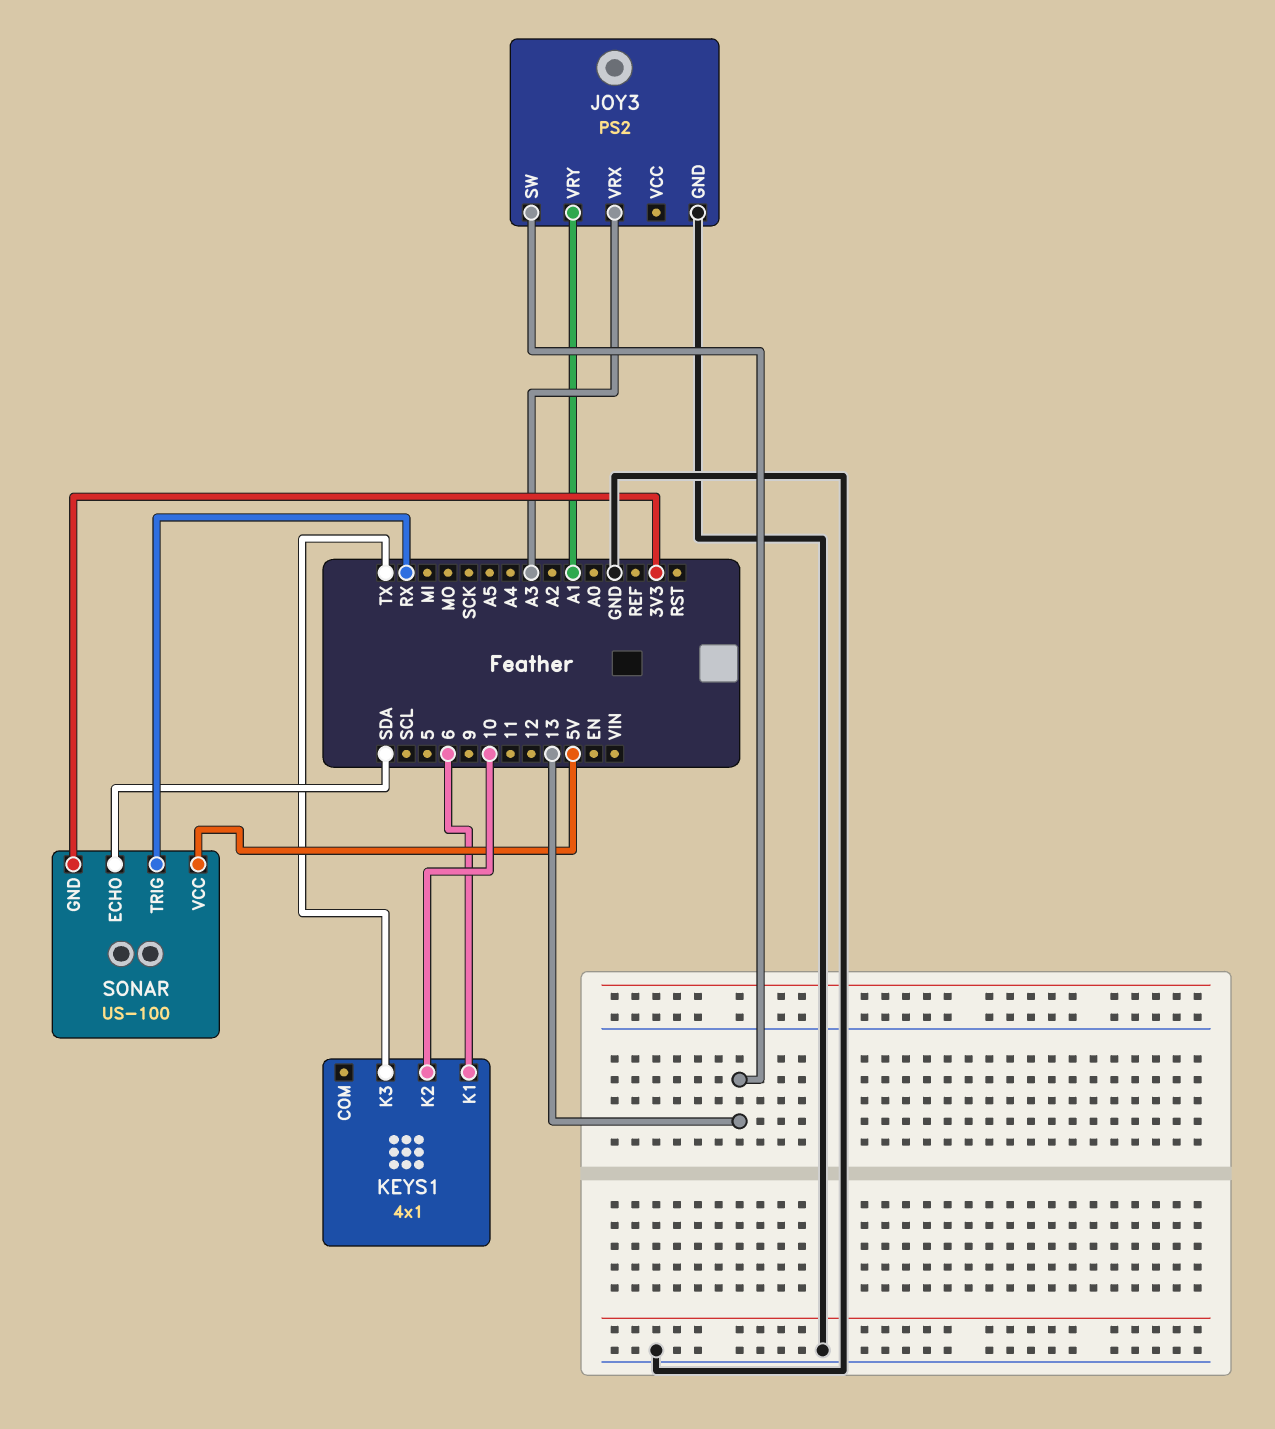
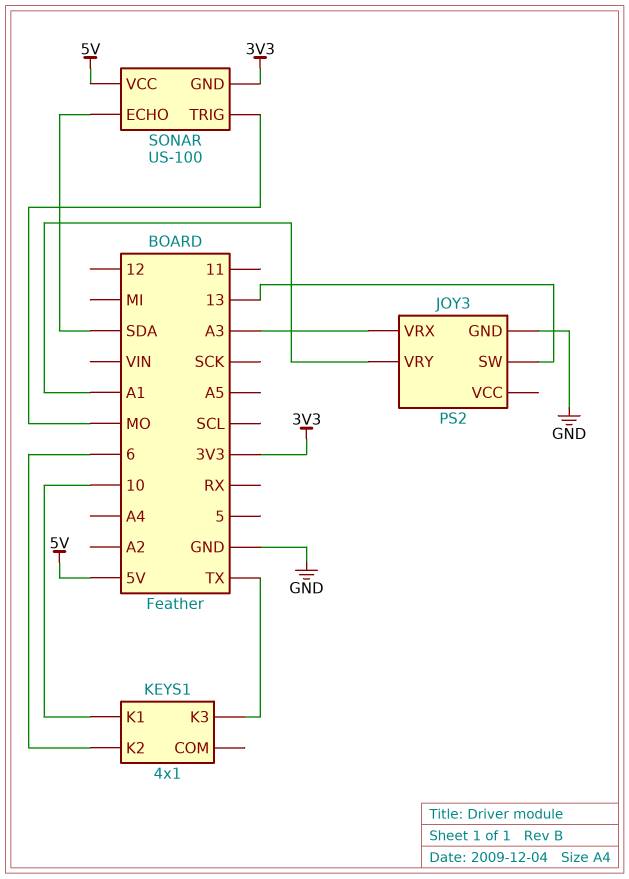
KEYS1 pin K1: 6 -> 10
KEYS1 pin K2: 10 -> 6
SONAR pin TRIG: RX -> MO

